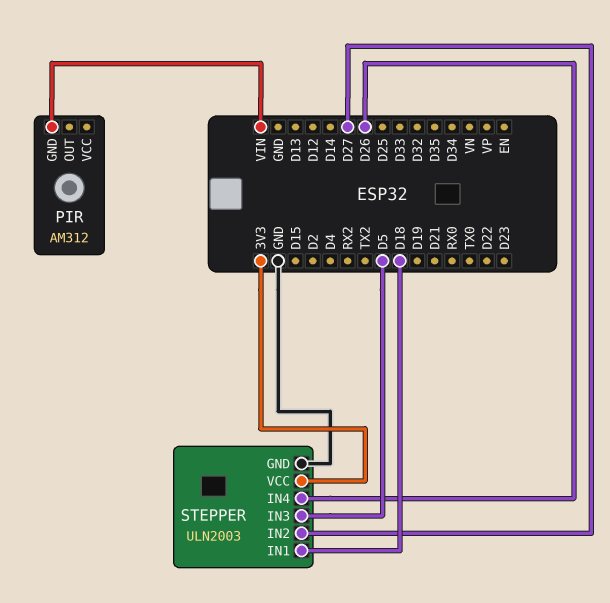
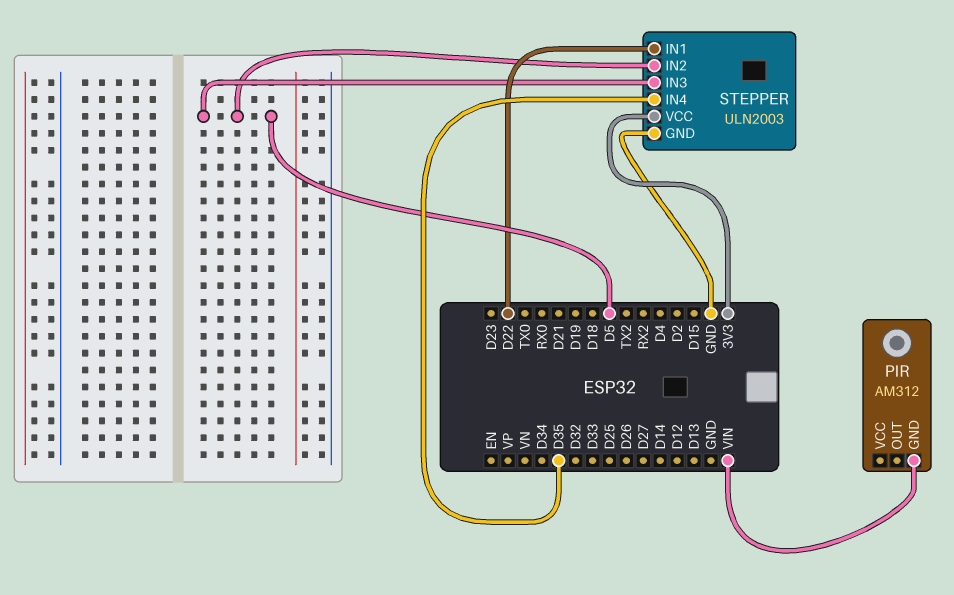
STEPPER pin IN1: D18 -> D22
STEPPER pin IN2: D27 -> D5
STEPPER pin IN4: D26 -> D35

